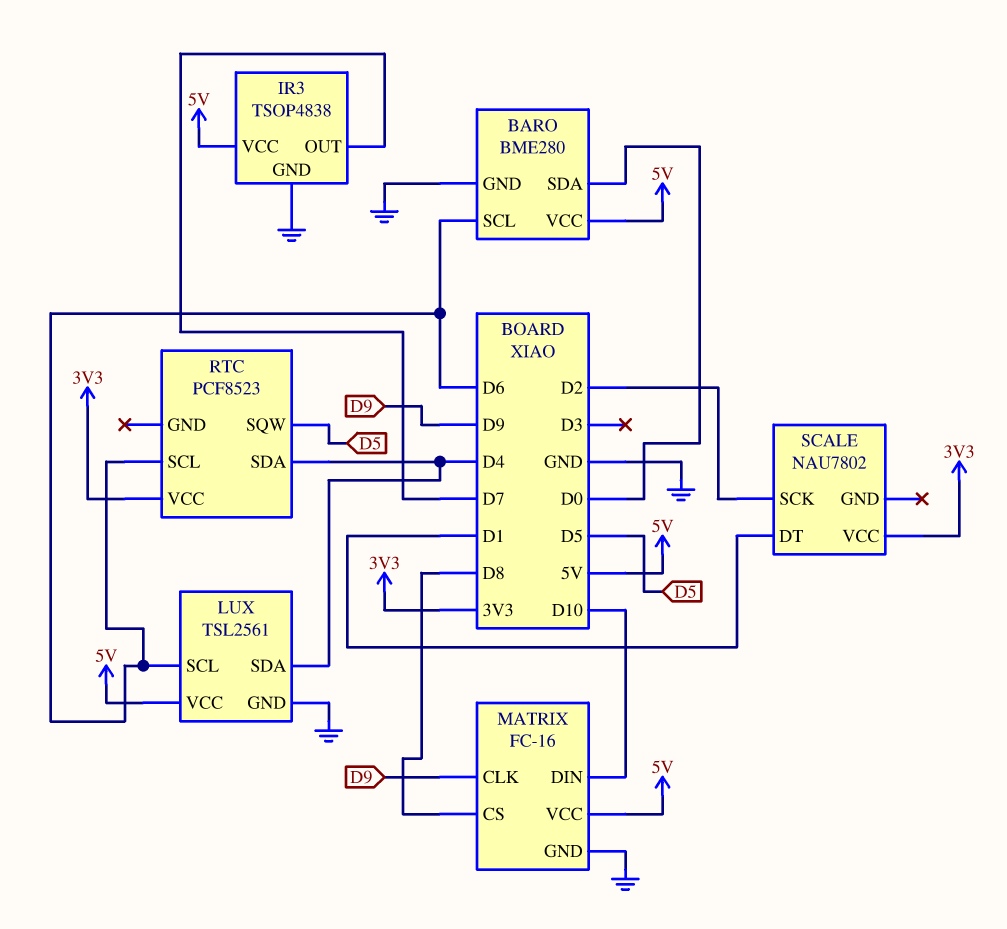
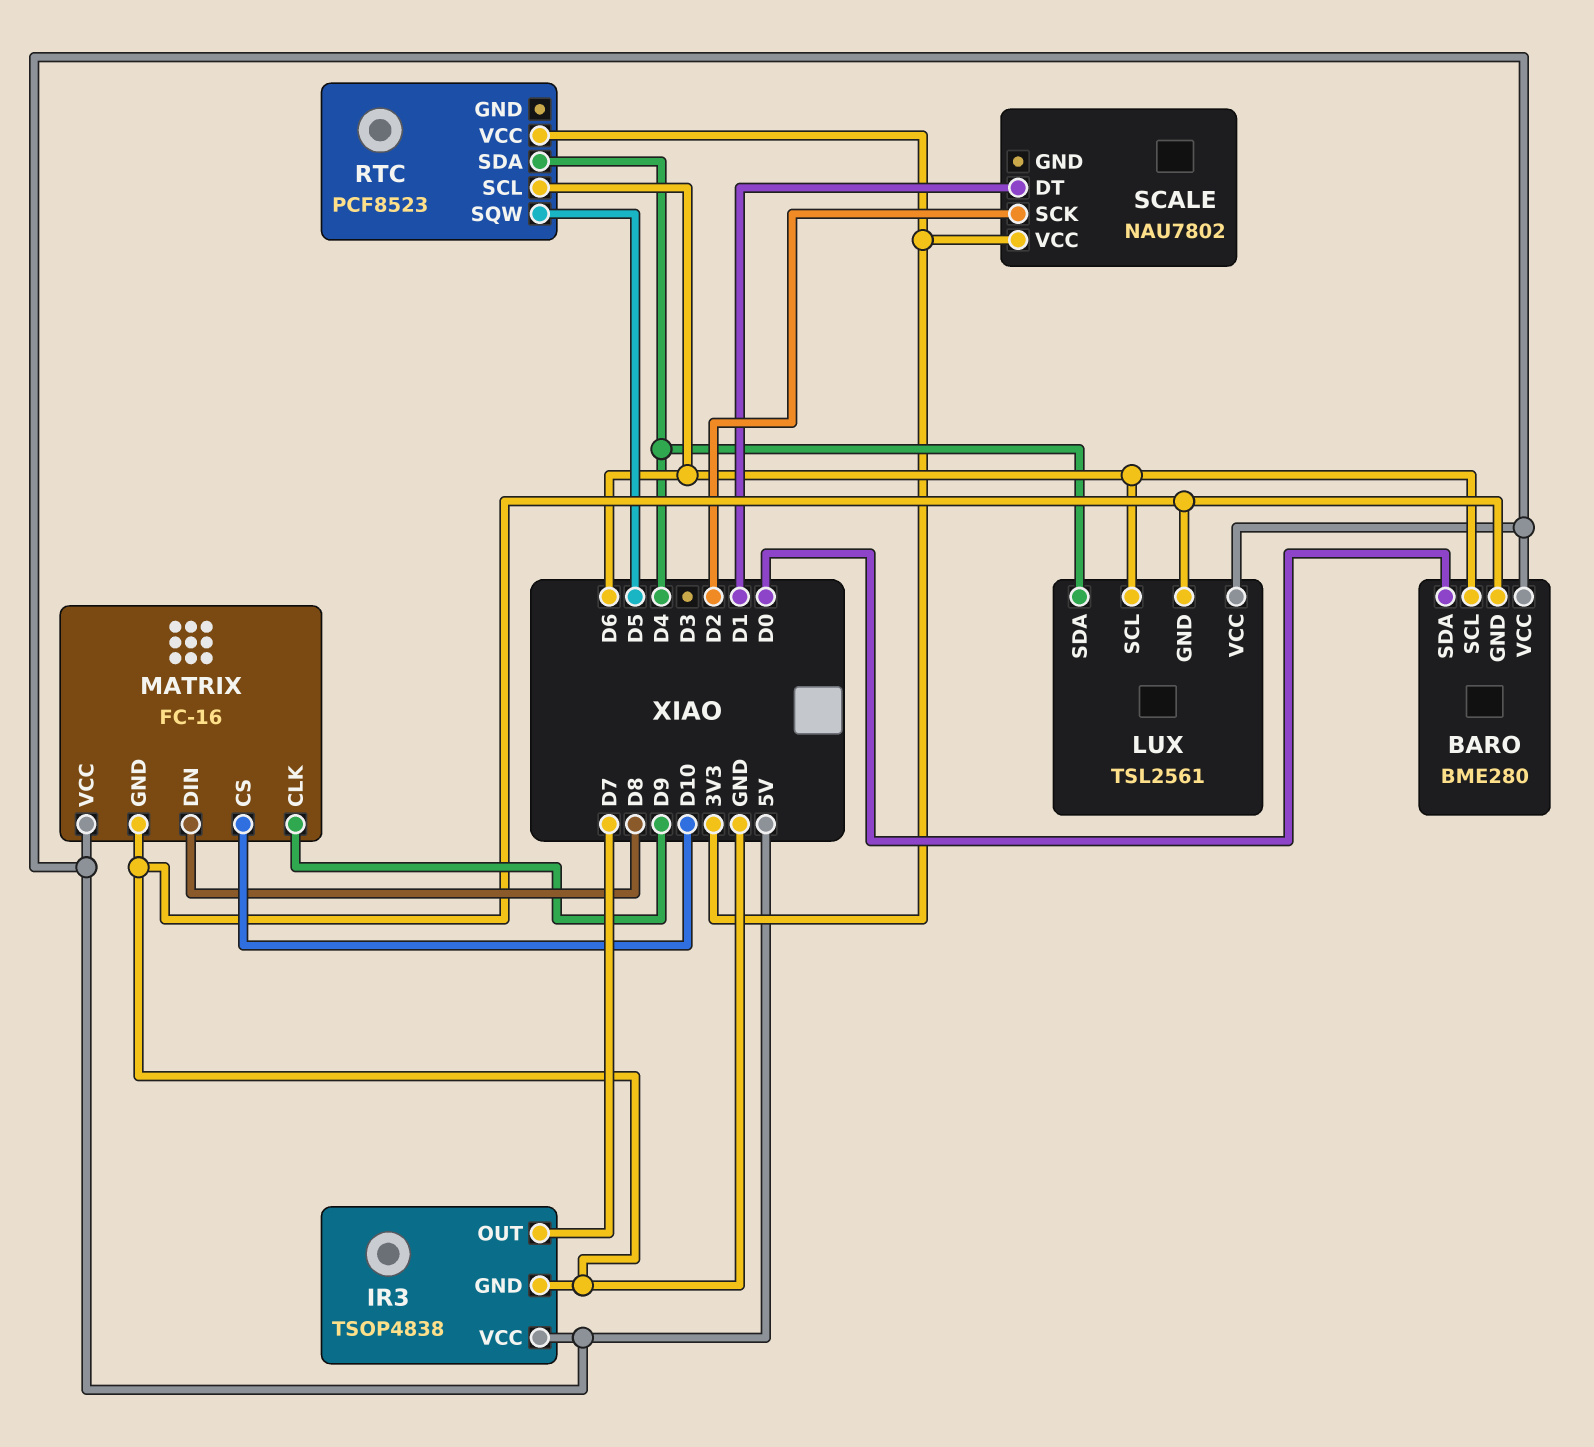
MATRIX pin CS: D8 -> D10
MATRIX pin DIN: D10 -> D8

